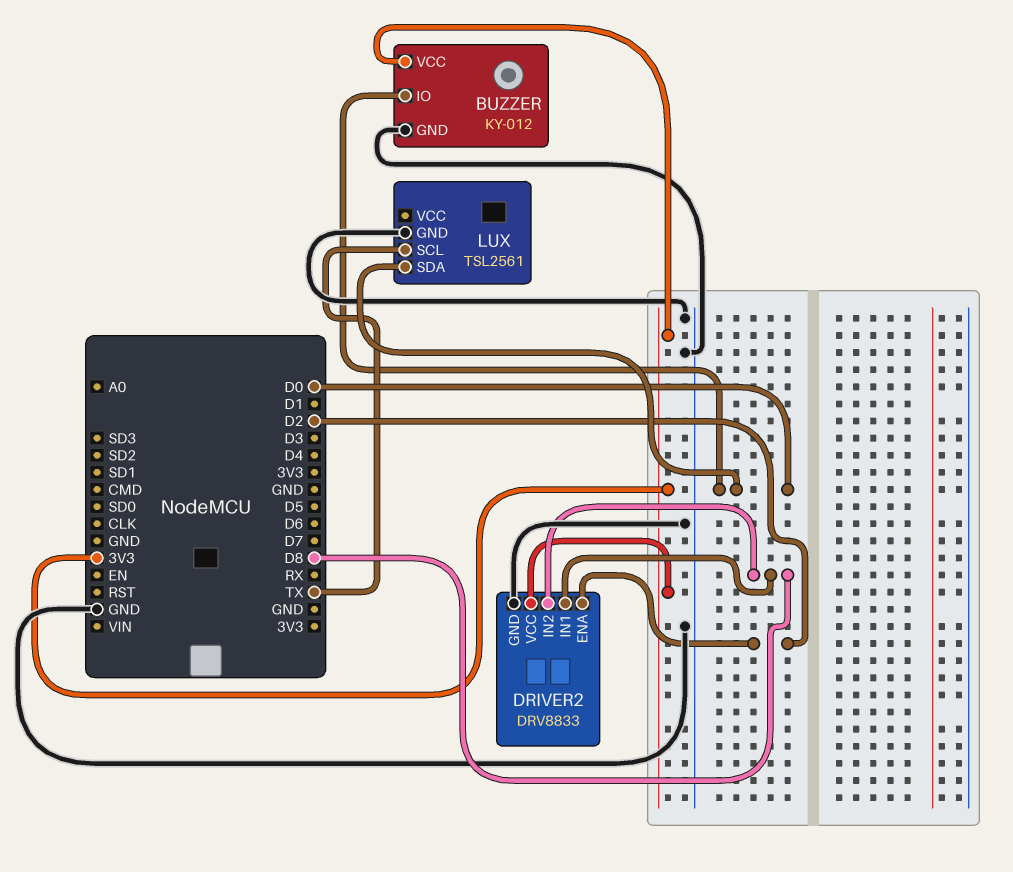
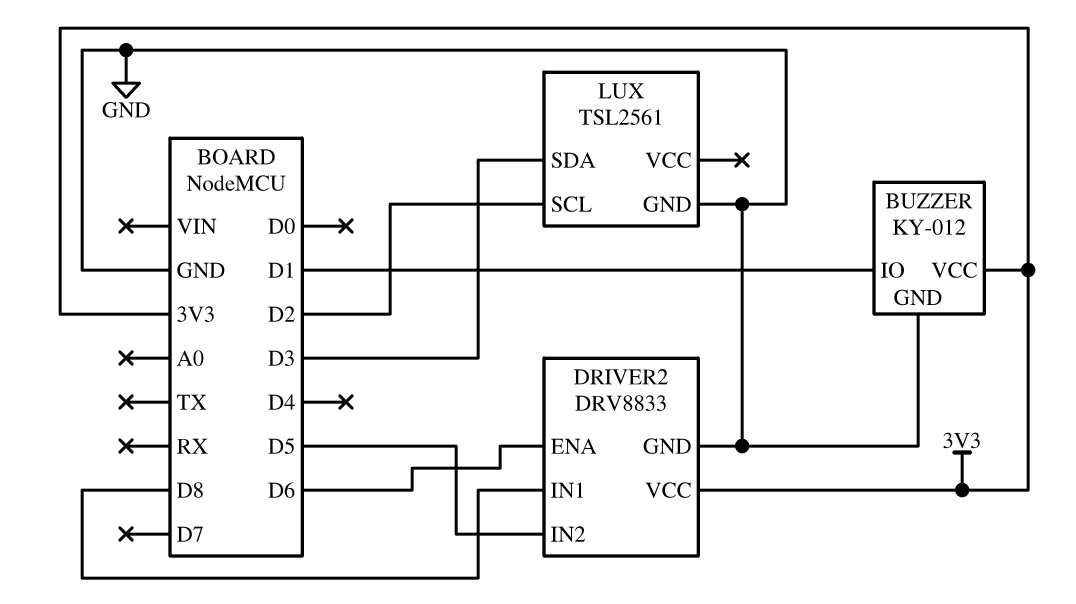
BUZZER pin IO: D0 -> D1
DRIVER2 pin ENA: D2 -> D6
DRIVER2 pin IN2: D8 -> D5
LUX pin SCL: TX -> D2
LUX pin SDA: D0 -> D3

